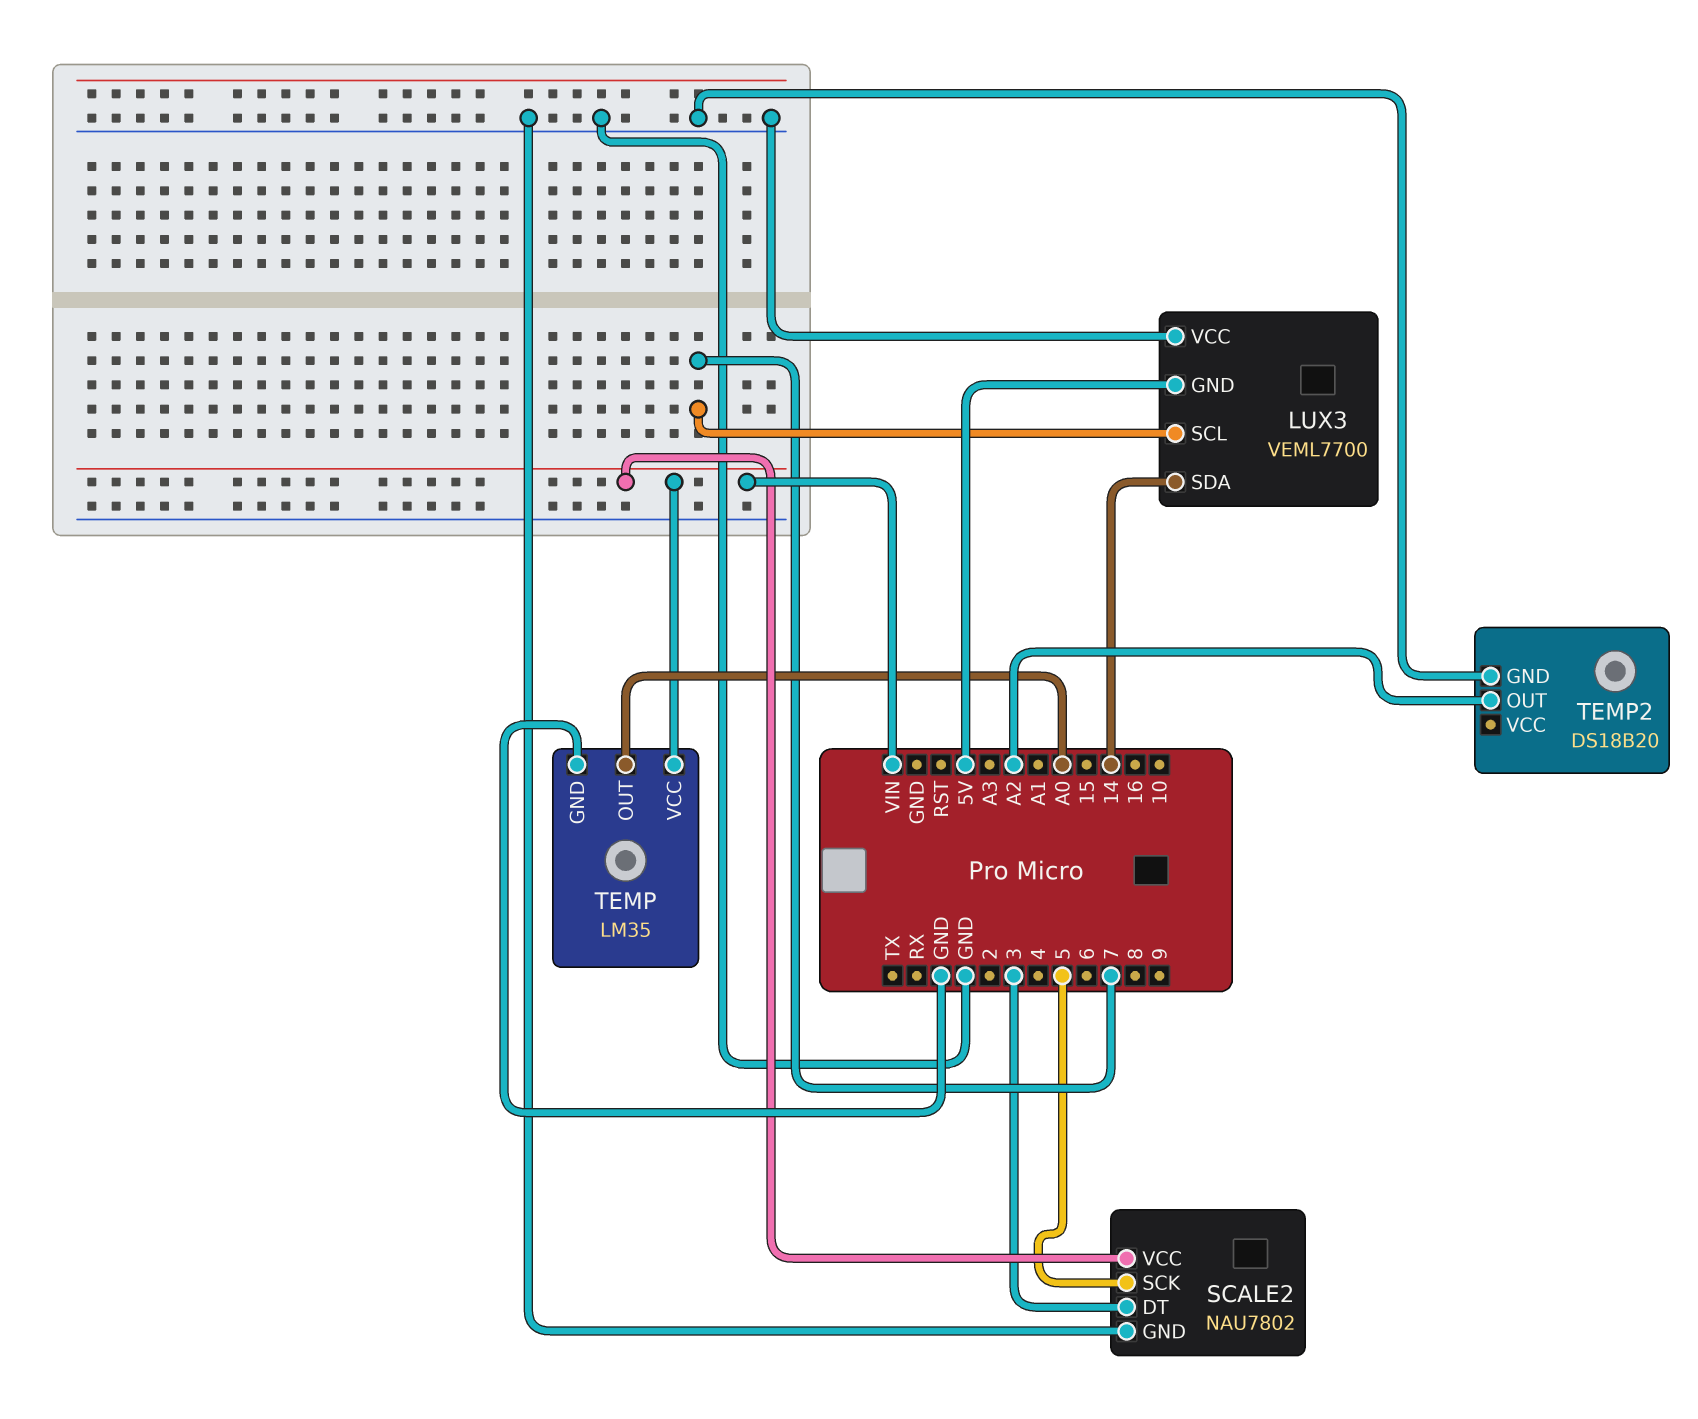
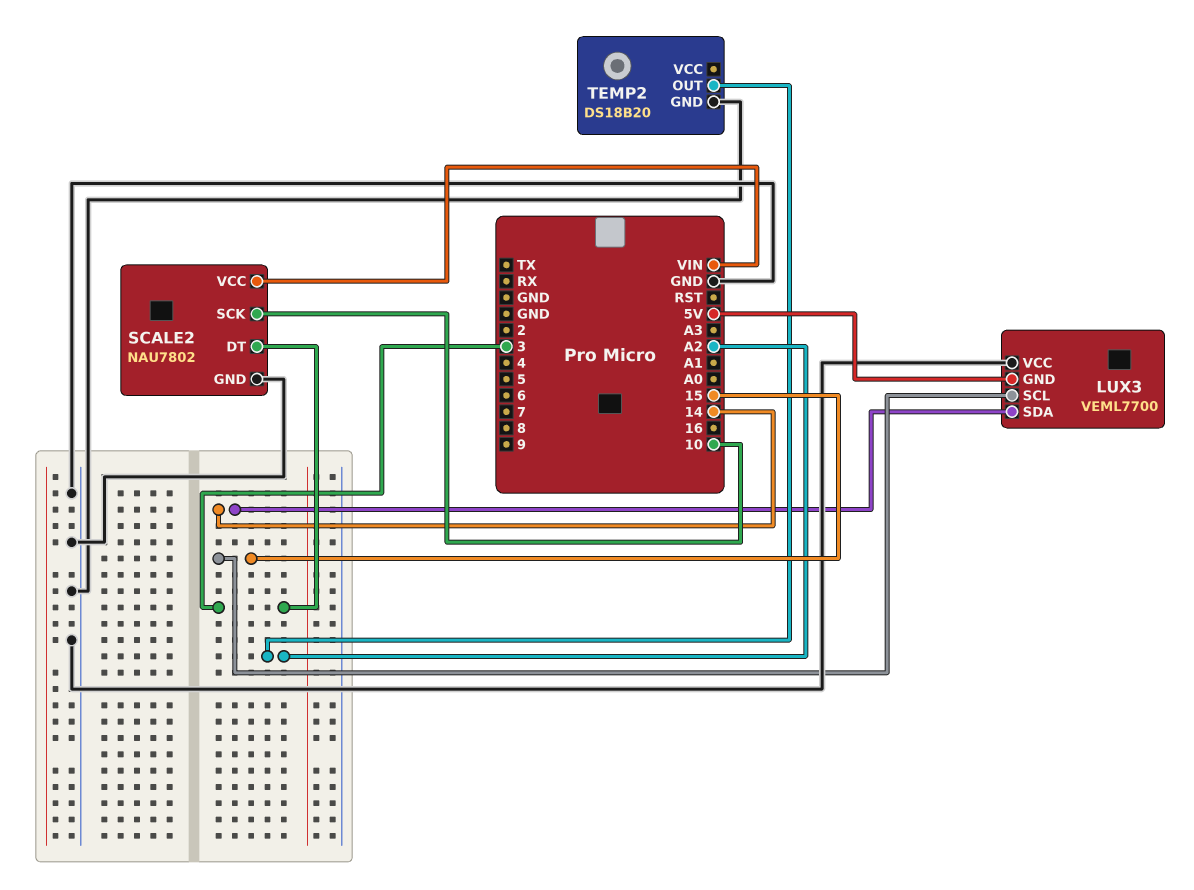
LUX3 pin SCL: 7 -> 15
SCALE2 pin SCK: 5 -> 10
TEMP: LM35 -> none
TEMP pin GND: GND -> none
TEMP pin OUT: A0 -> none
TEMP pin VCC: VIN -> none

